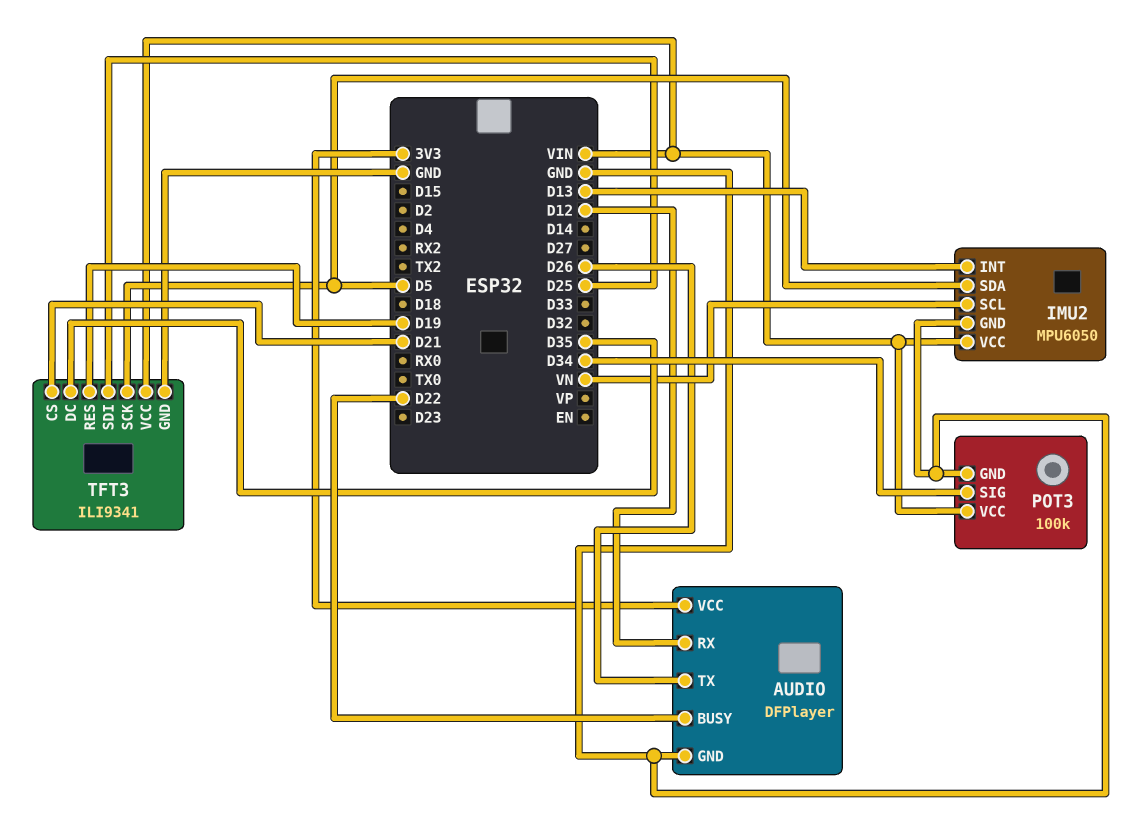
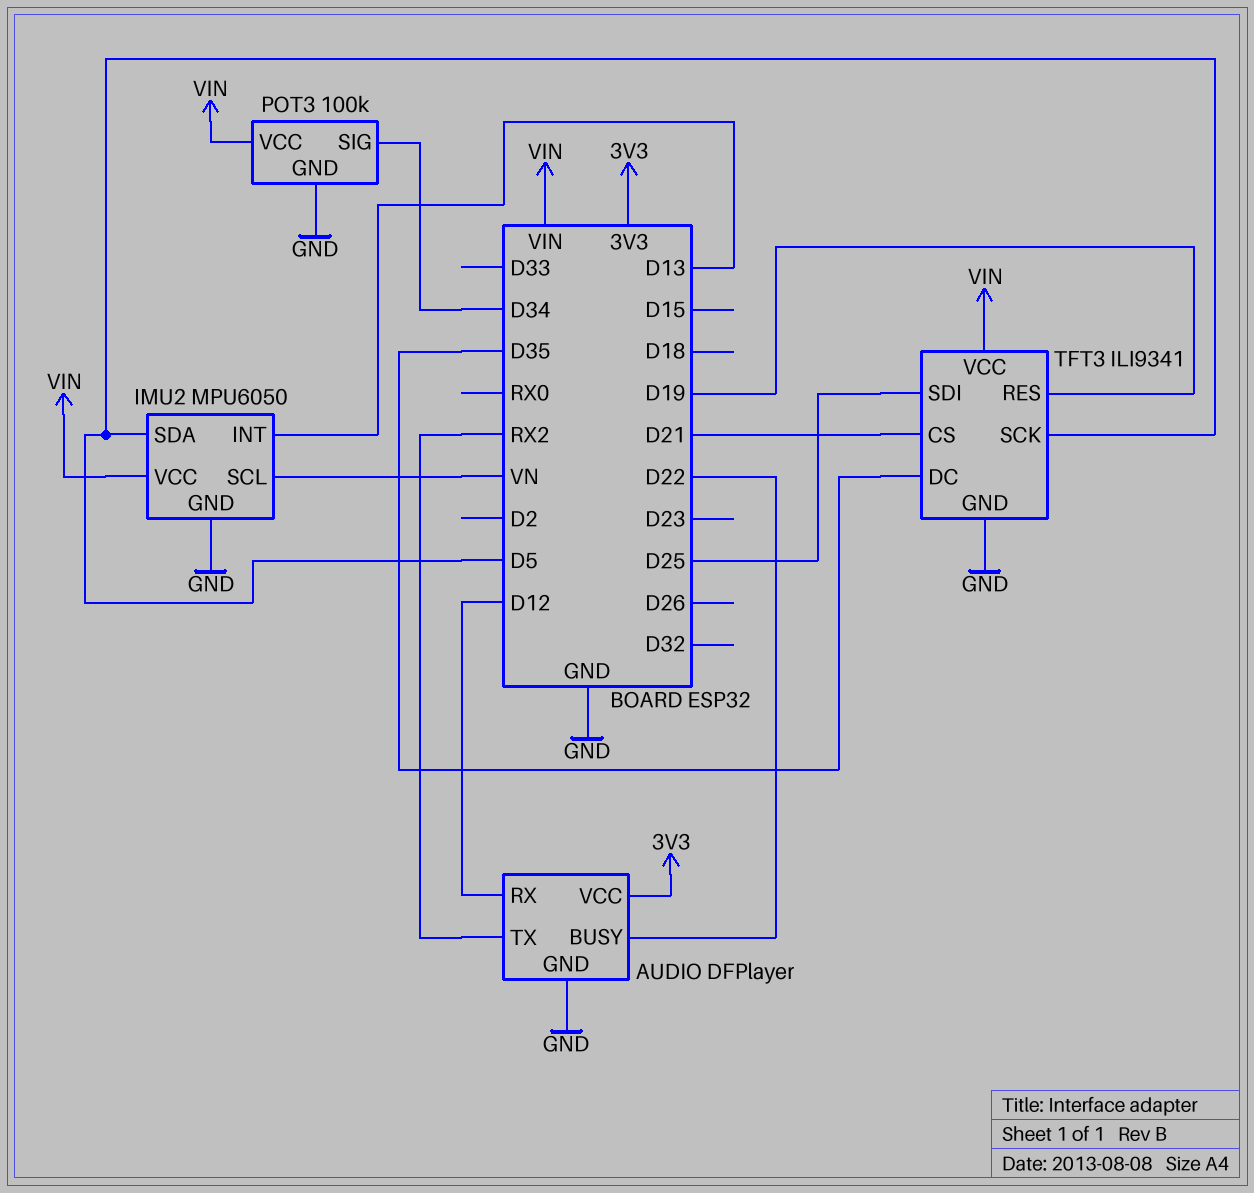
AUDIO pin TX: D26 -> RX2

